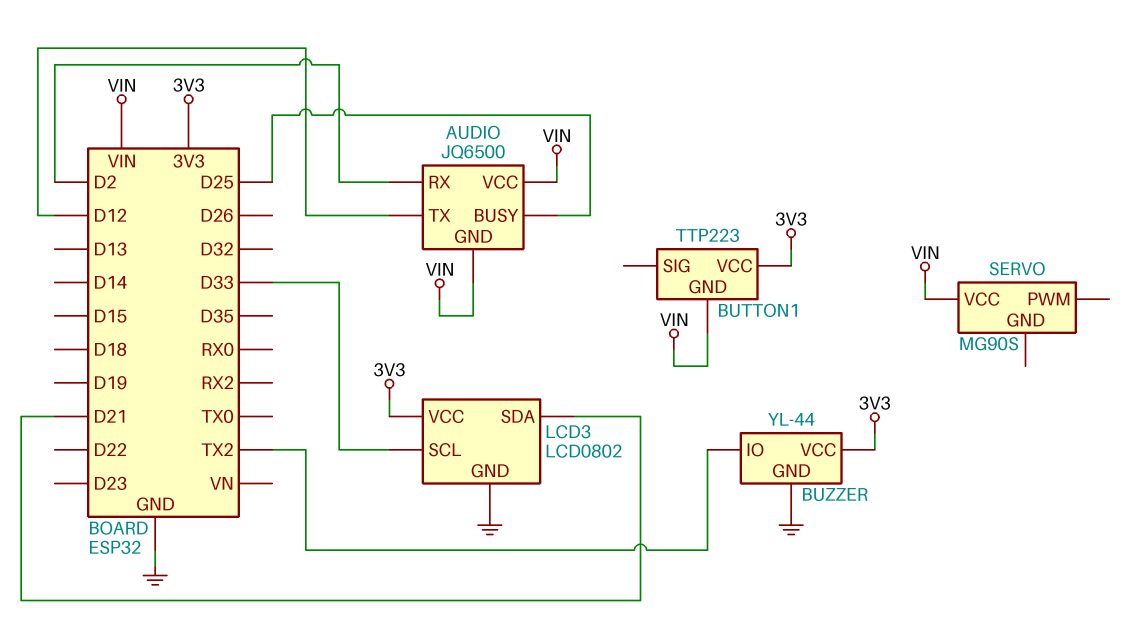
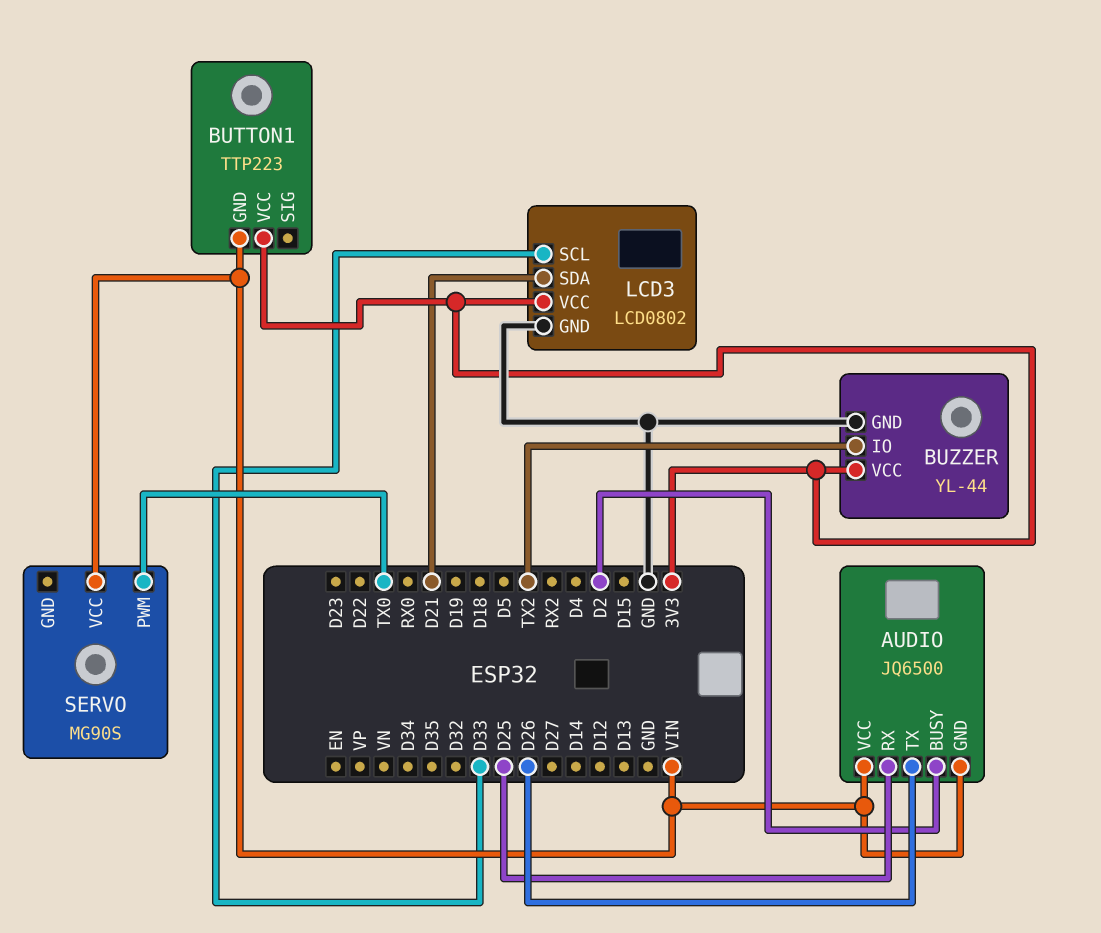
AUDIO pin BUSY: D25 -> D2
AUDIO pin RX: D2 -> D25
AUDIO pin TX: D12 -> D26
SERVO pin PWM: none -> TX0

